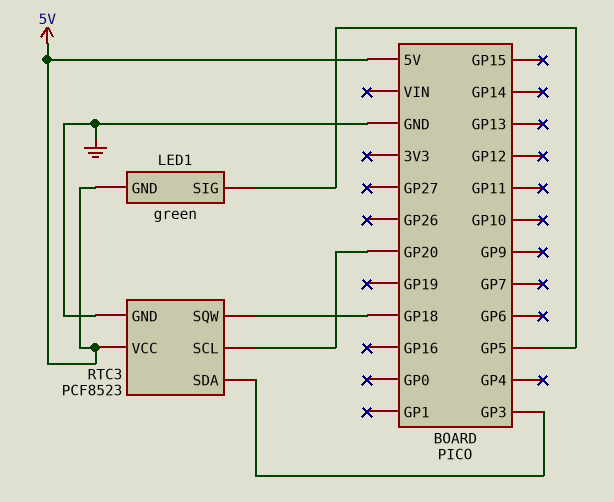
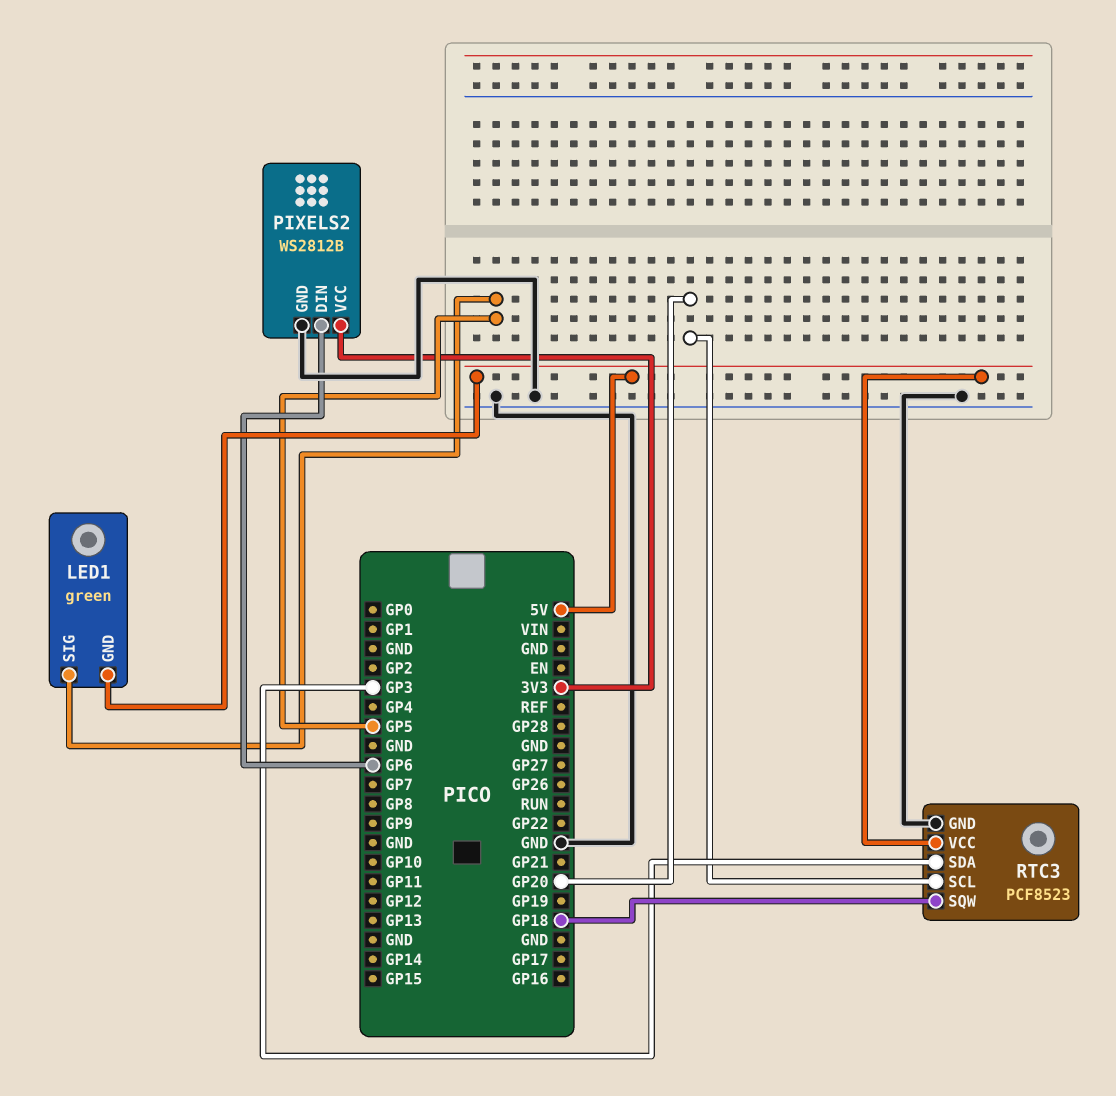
PIXELS2: none -> WS2812B
PIXELS2 pin DIN: none -> GP6
PIXELS2 pin GND: none -> GND
PIXELS2 pin VCC: none -> 3V3

